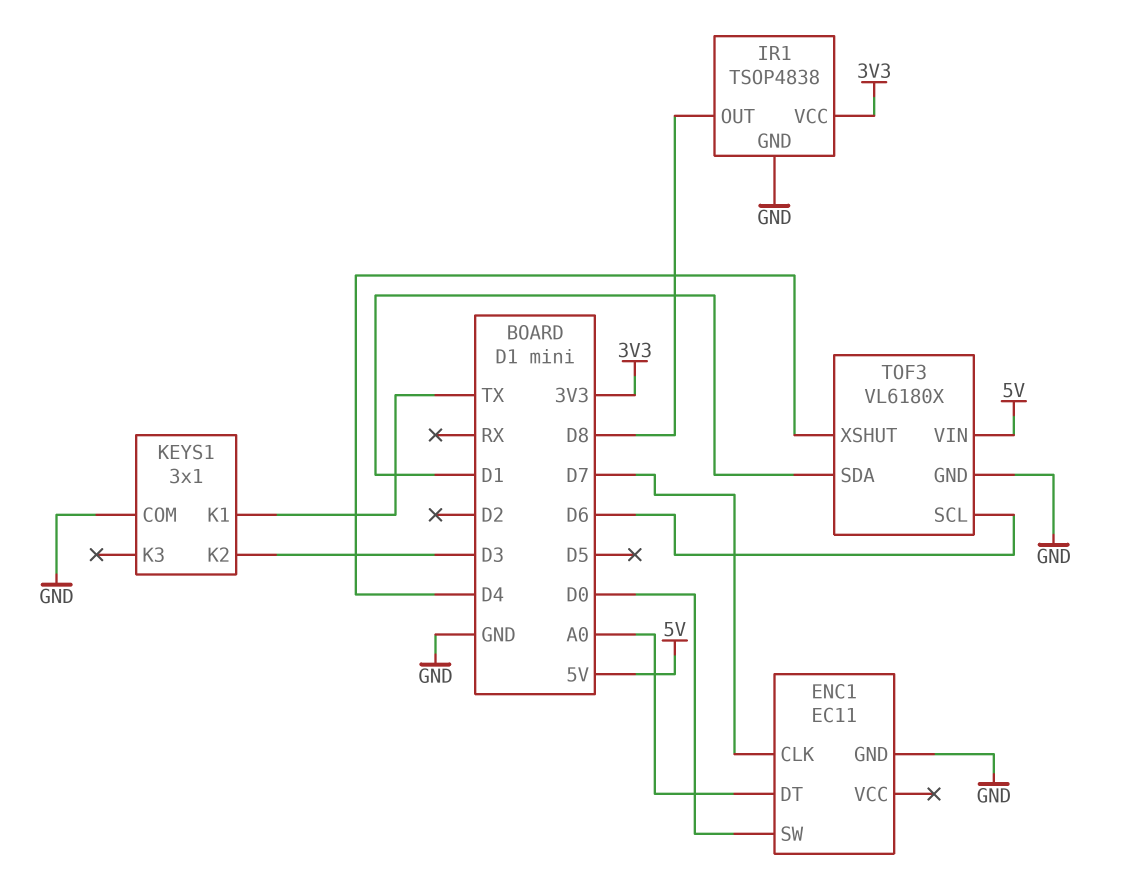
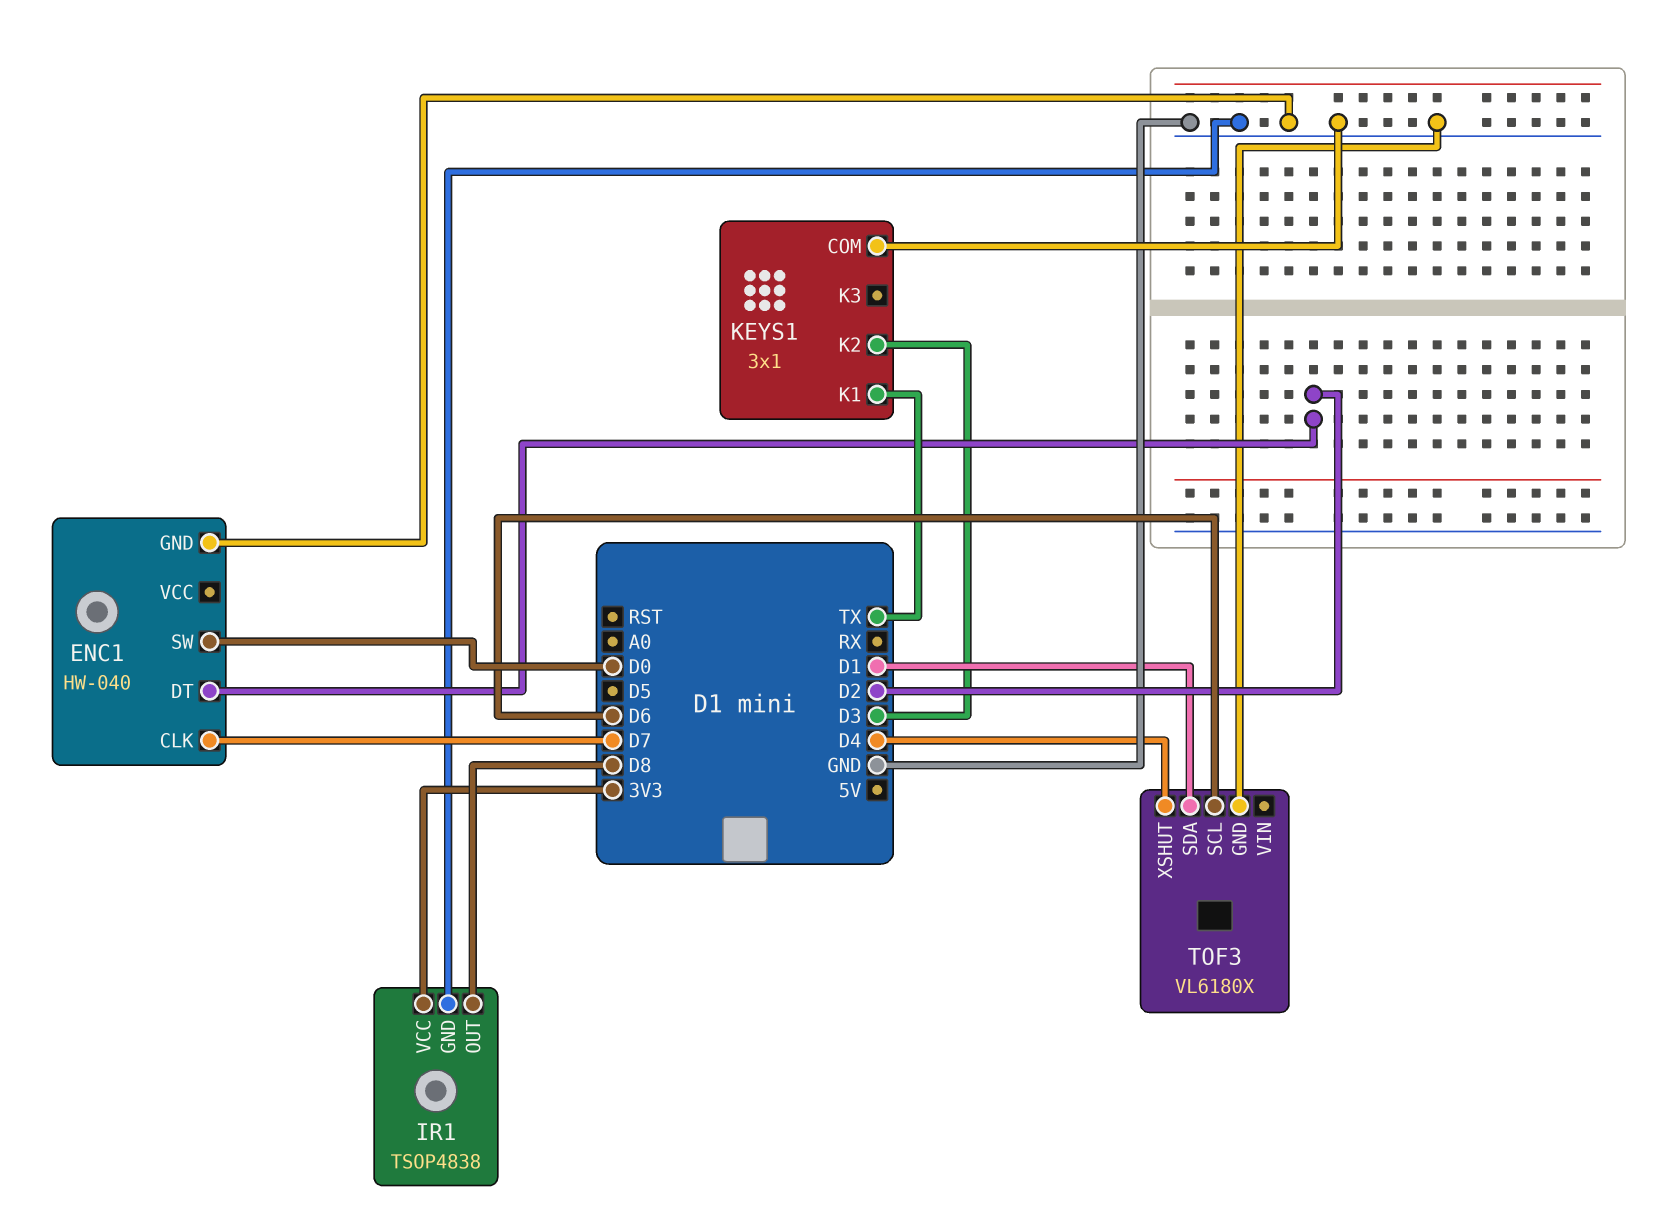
ENC1: EC11 -> HW-040
ENC1 pin DT: A0 -> D2
TOF3 pin VIN: 5V -> none

